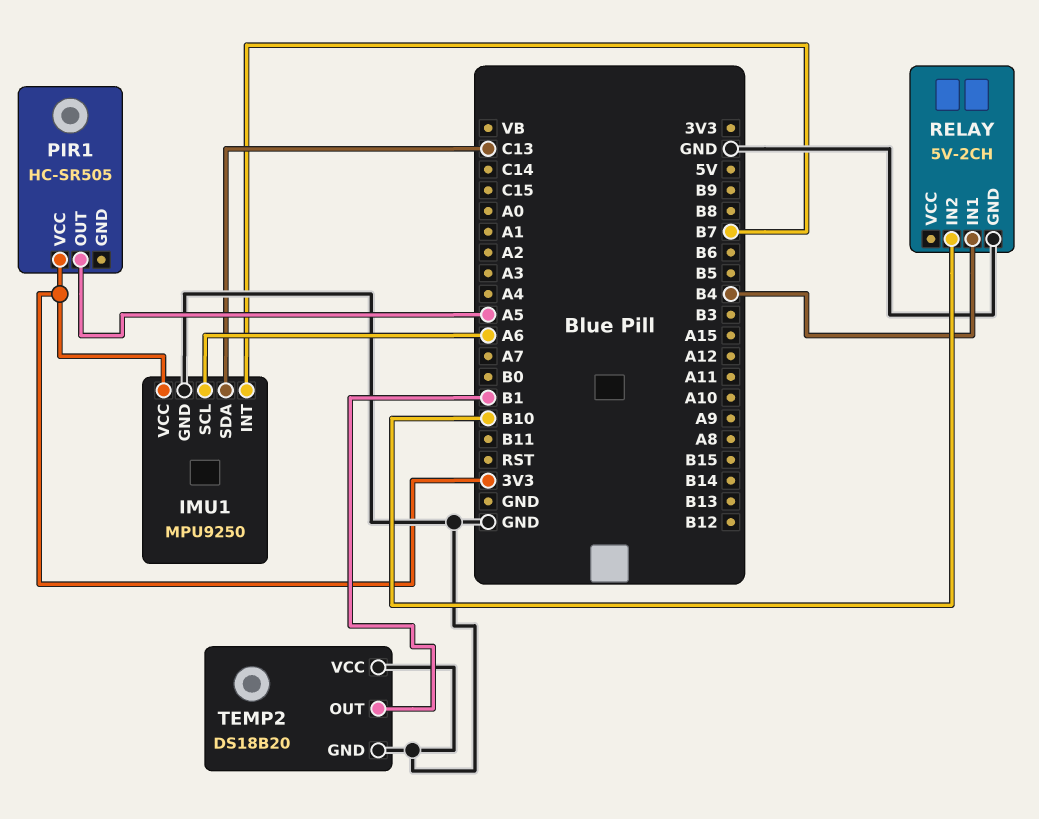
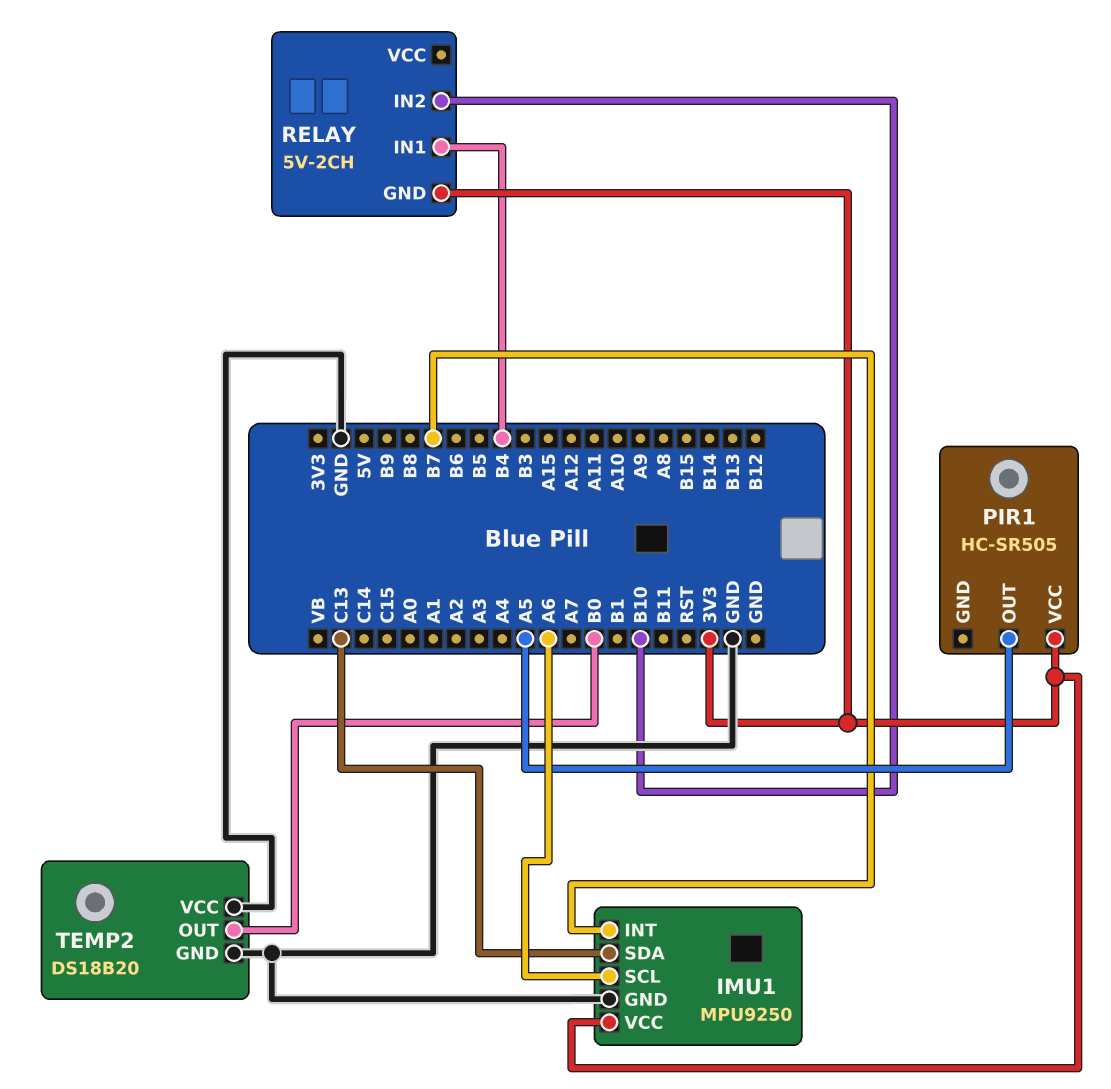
RELAY pin GND: GND -> 3V3
TEMP2 pin OUT: B1 -> B0

